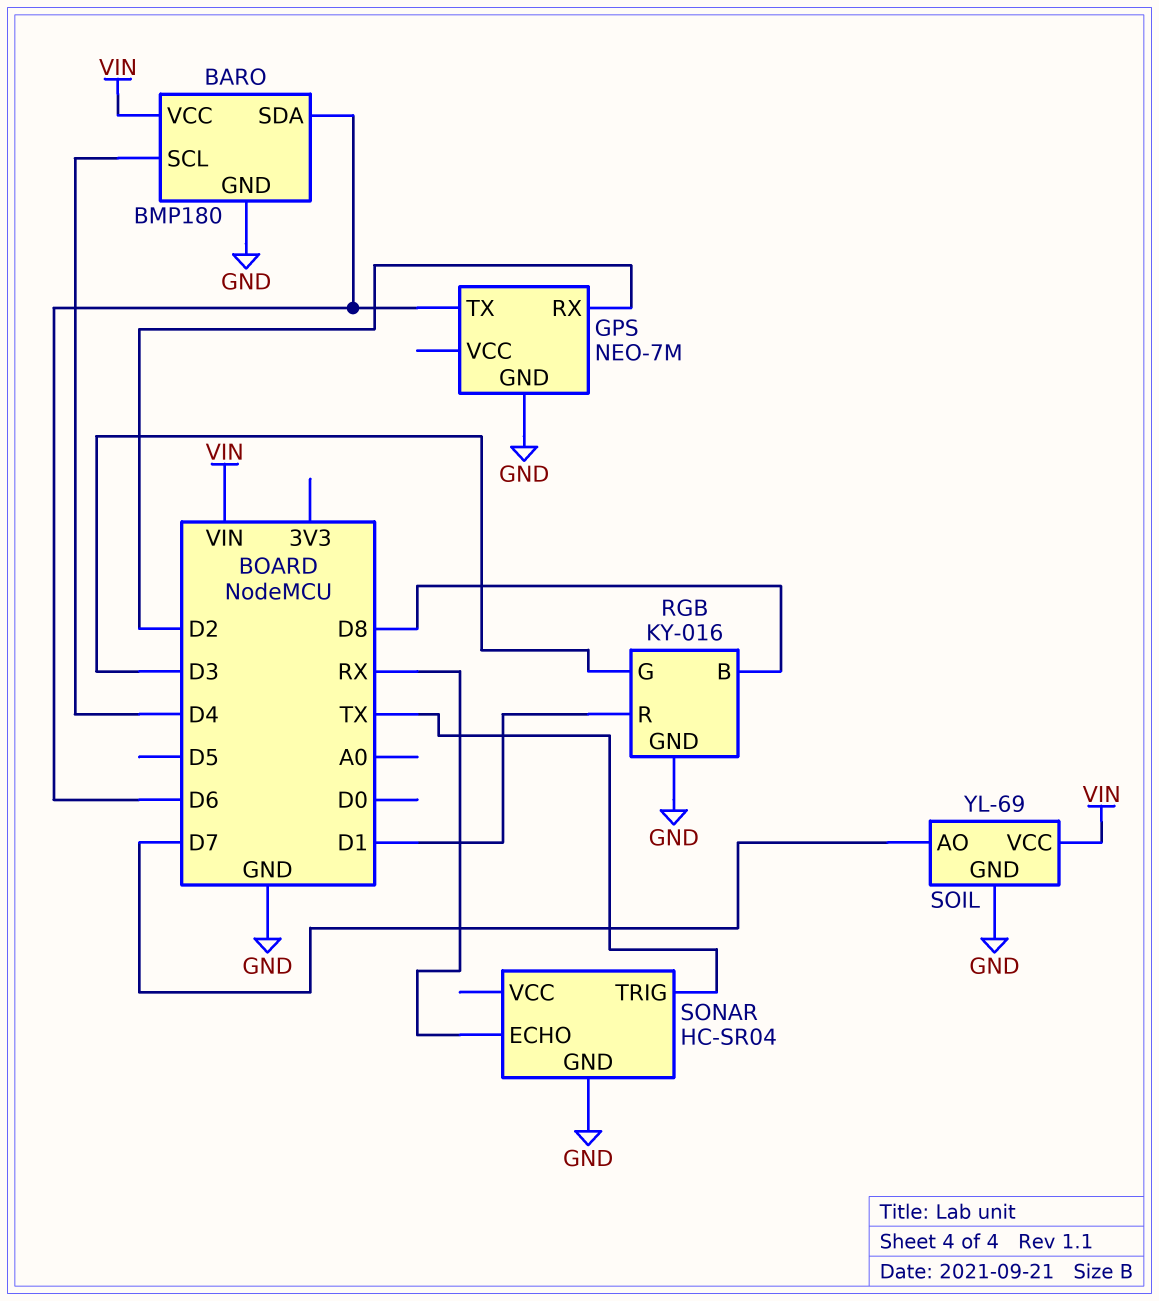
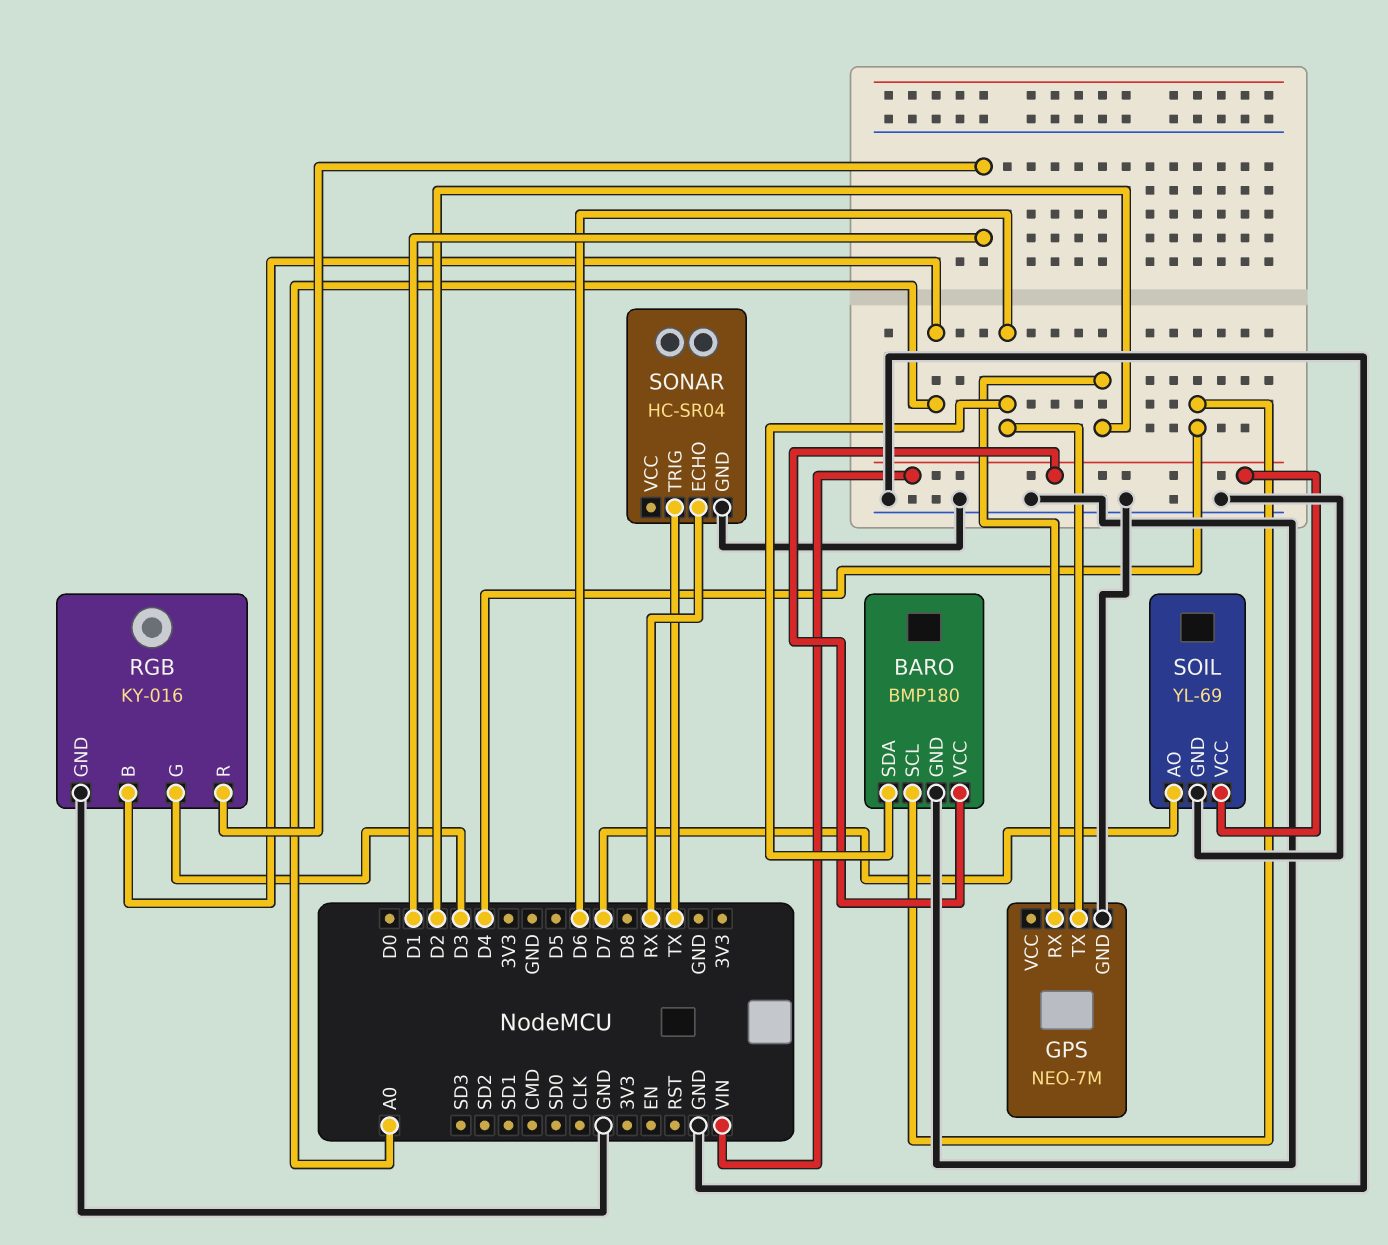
RGB pin B: D8 -> A0

